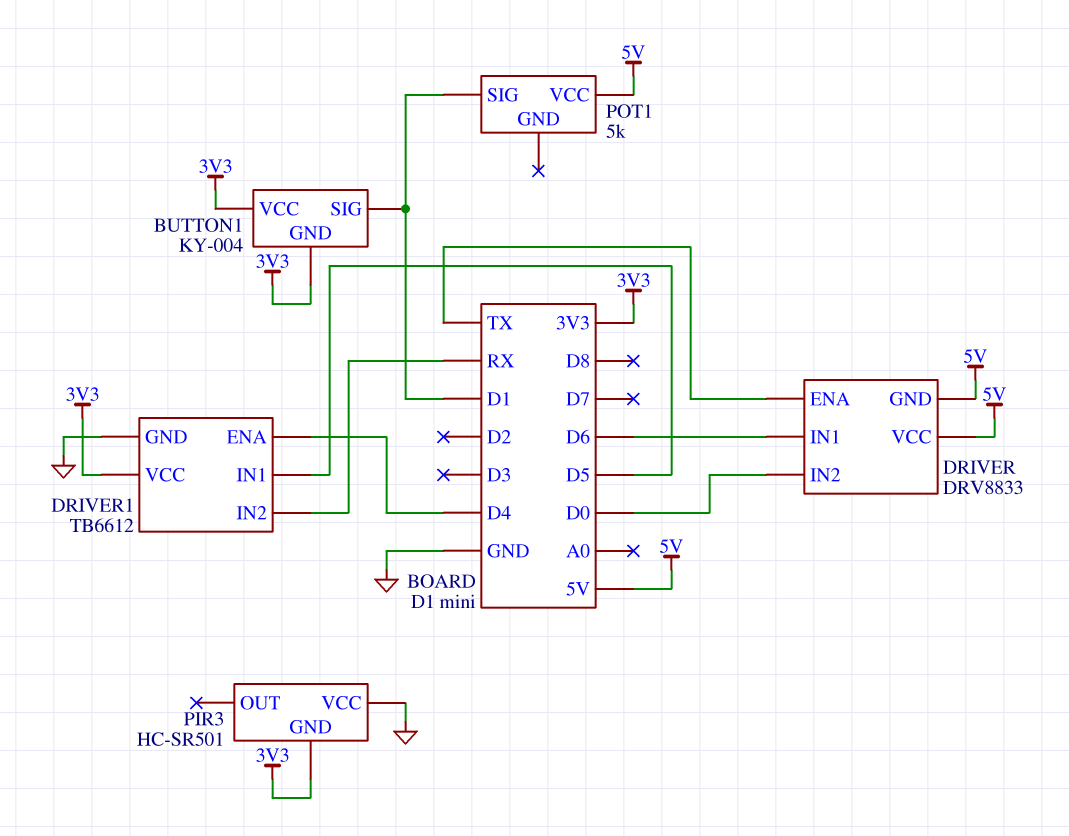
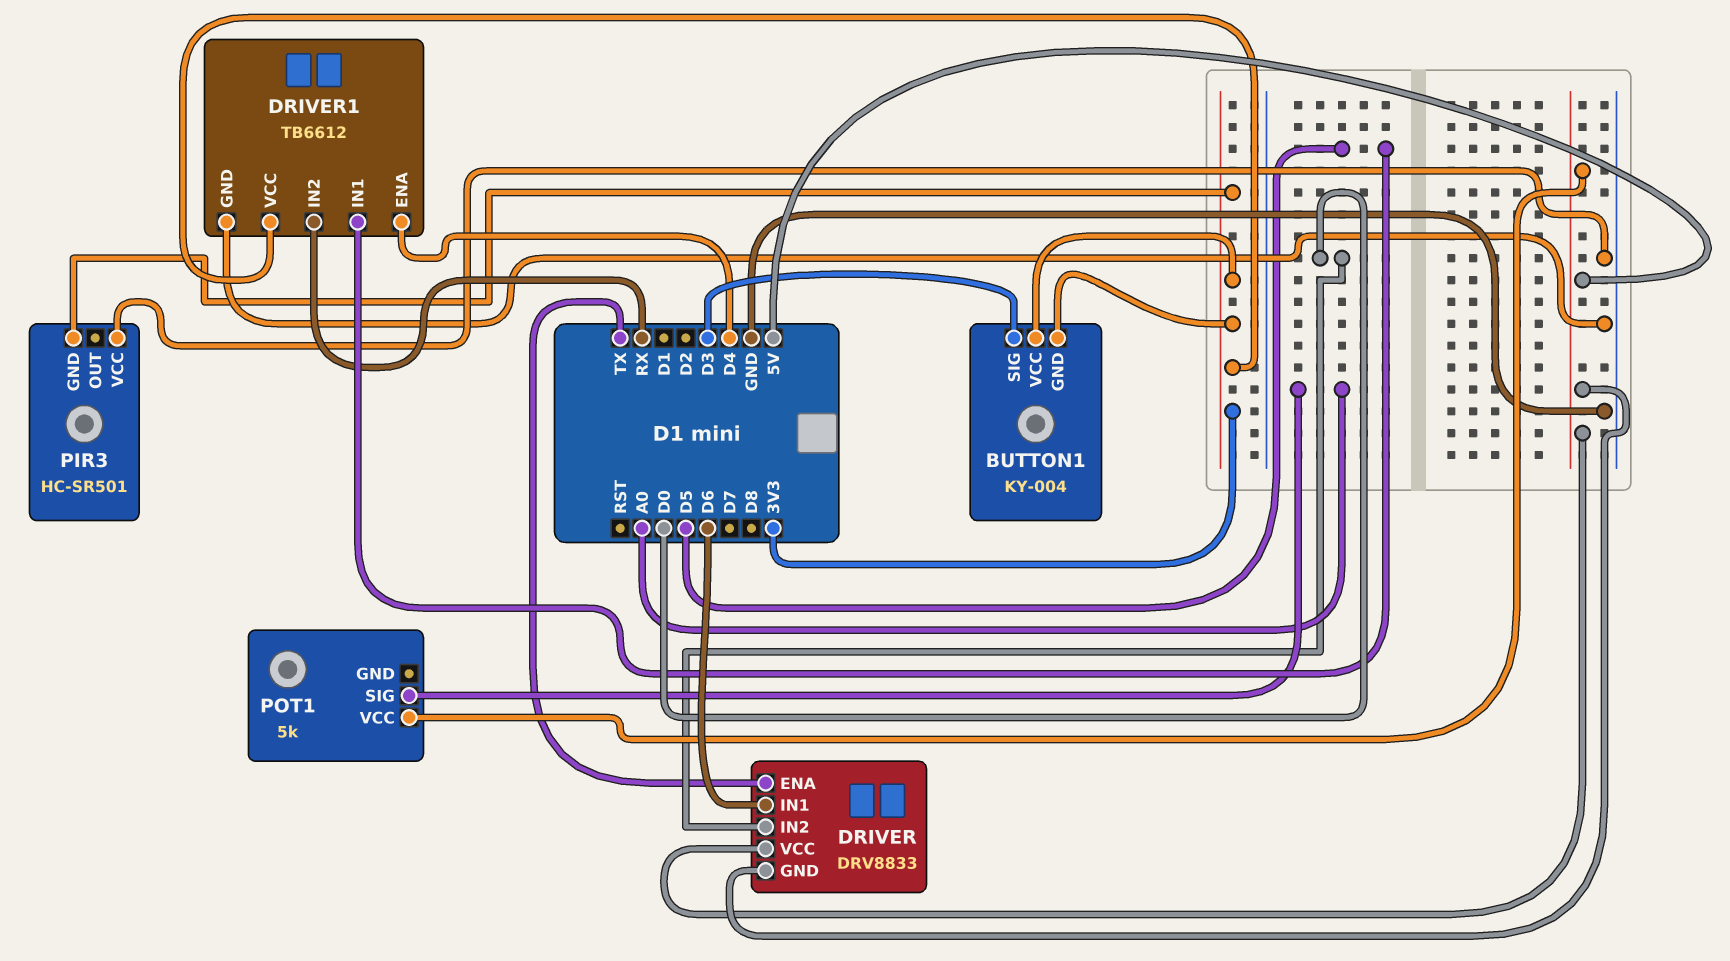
BUTTON1 pin SIG: D1 -> D3
POT1 pin SIG: D1 -> A0

